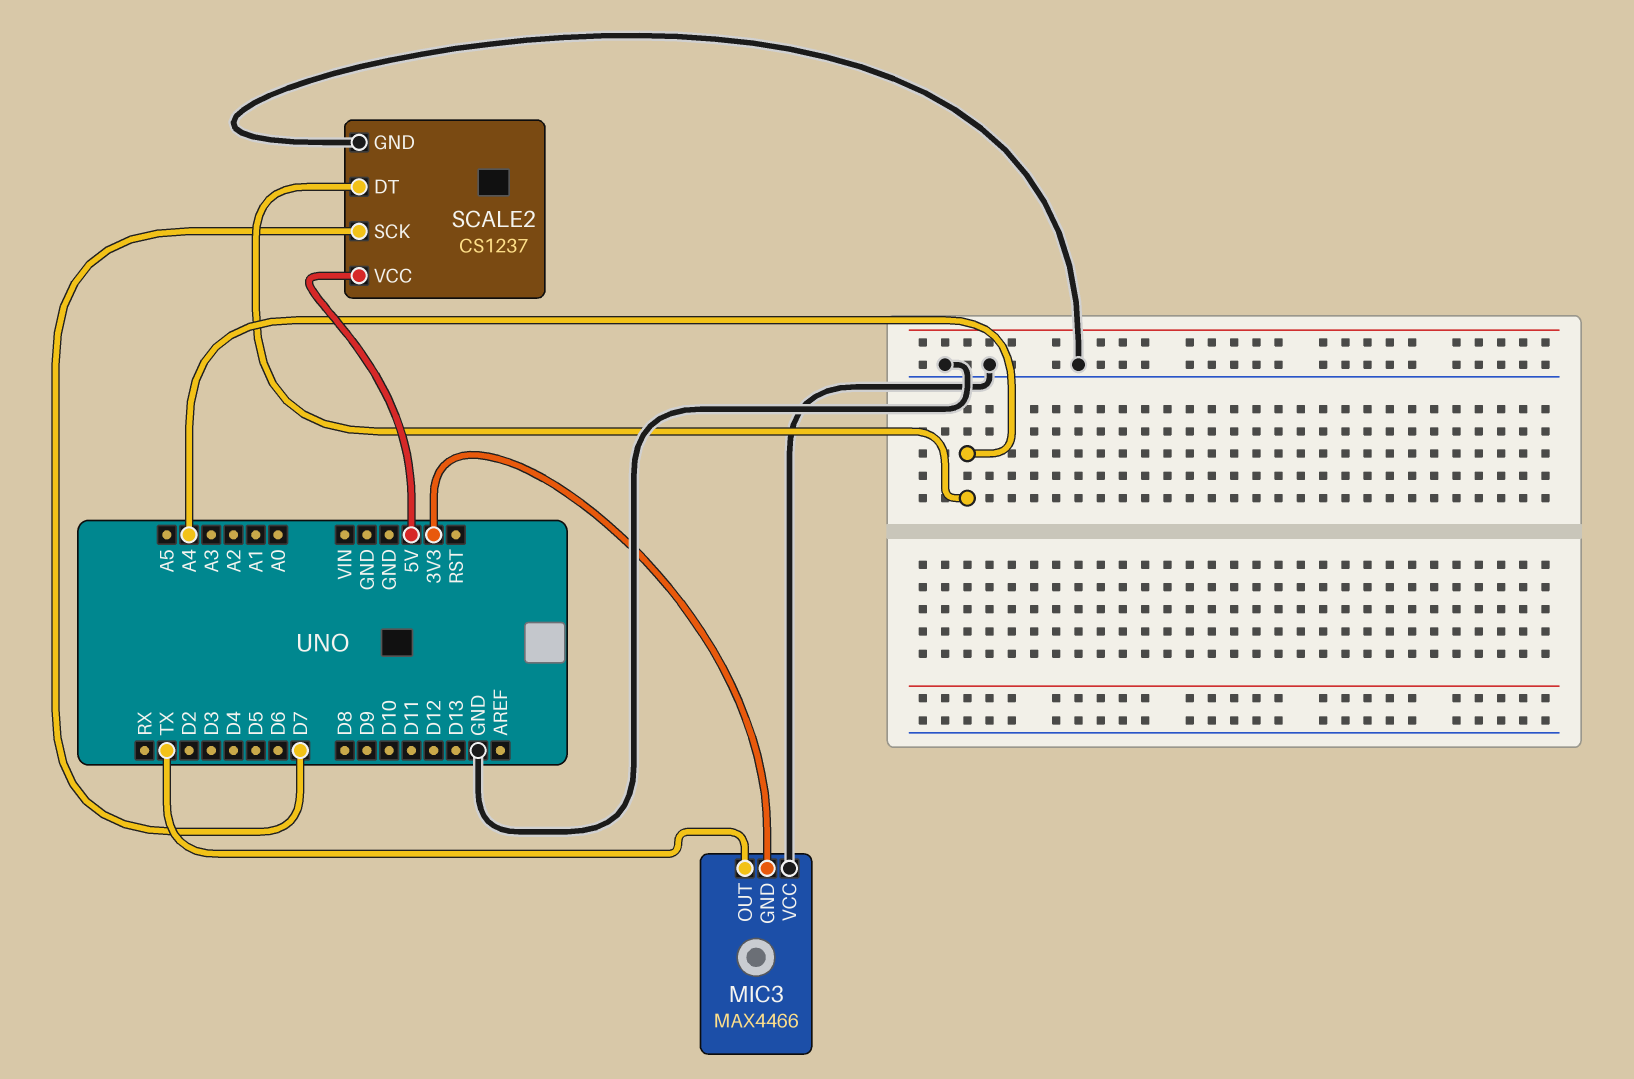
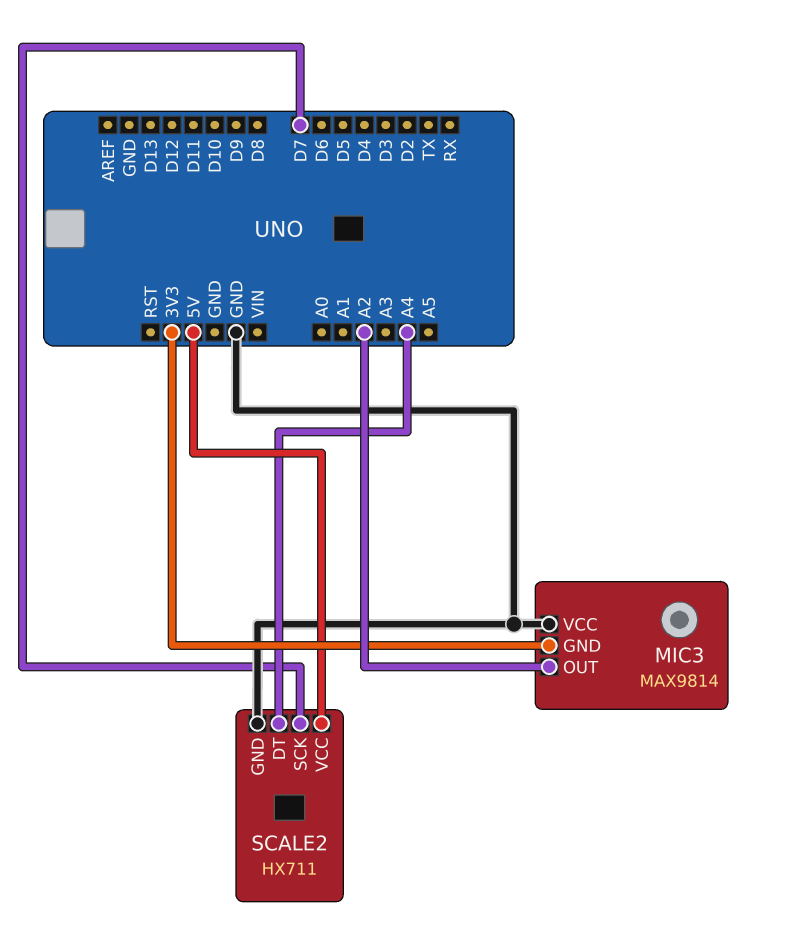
MIC3: MAX4466 -> MAX9814
MIC3 pin OUT: TX -> A2
SCALE2: CS1237 -> HX711

